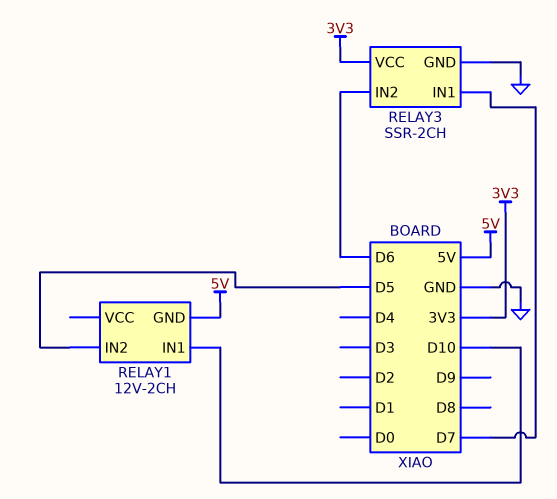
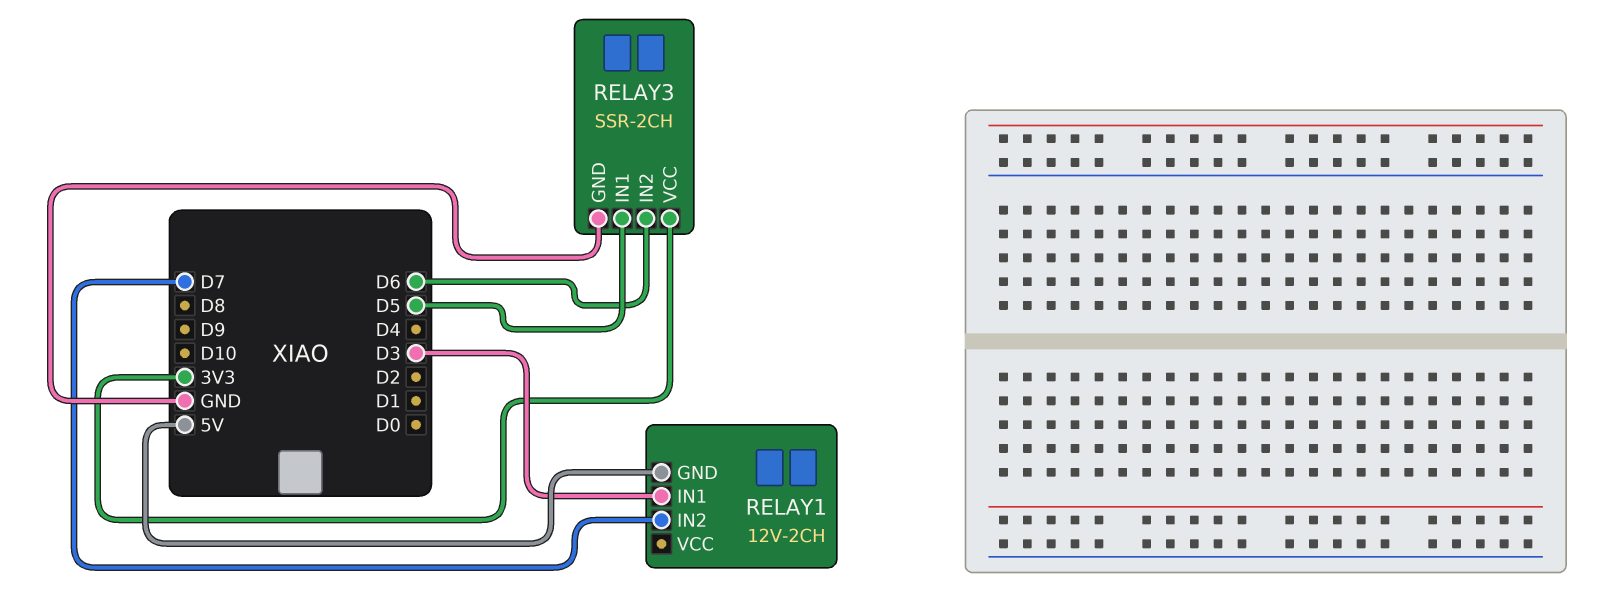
RELAY1 pin IN1: D10 -> D3
RELAY1 pin IN2: D5 -> D7
RELAY3 pin IN1: D7 -> D5

